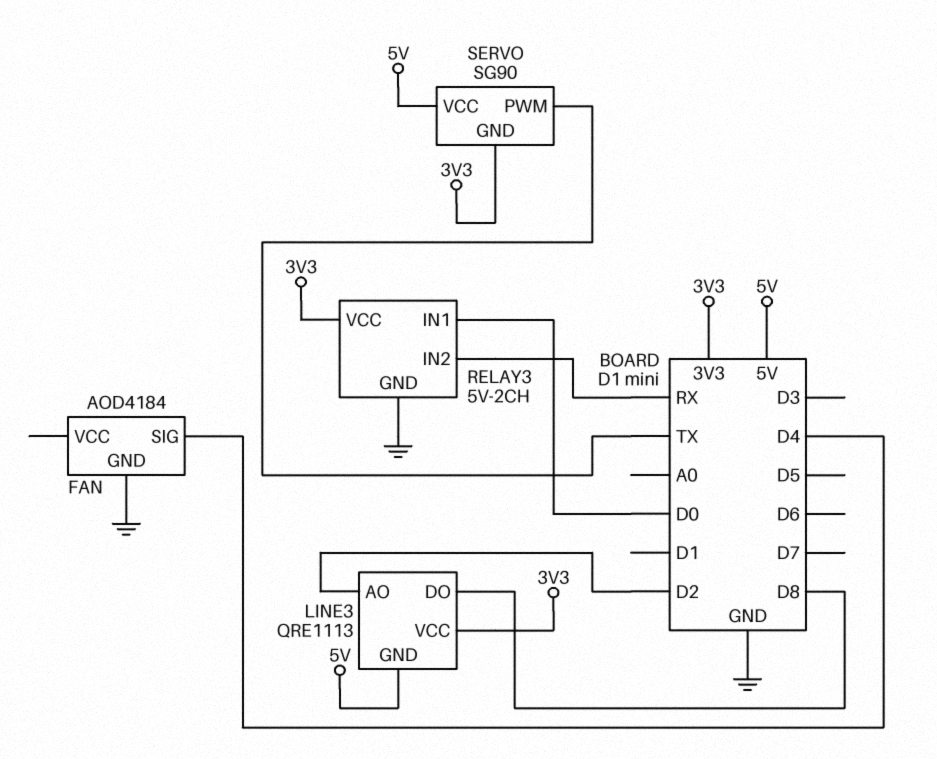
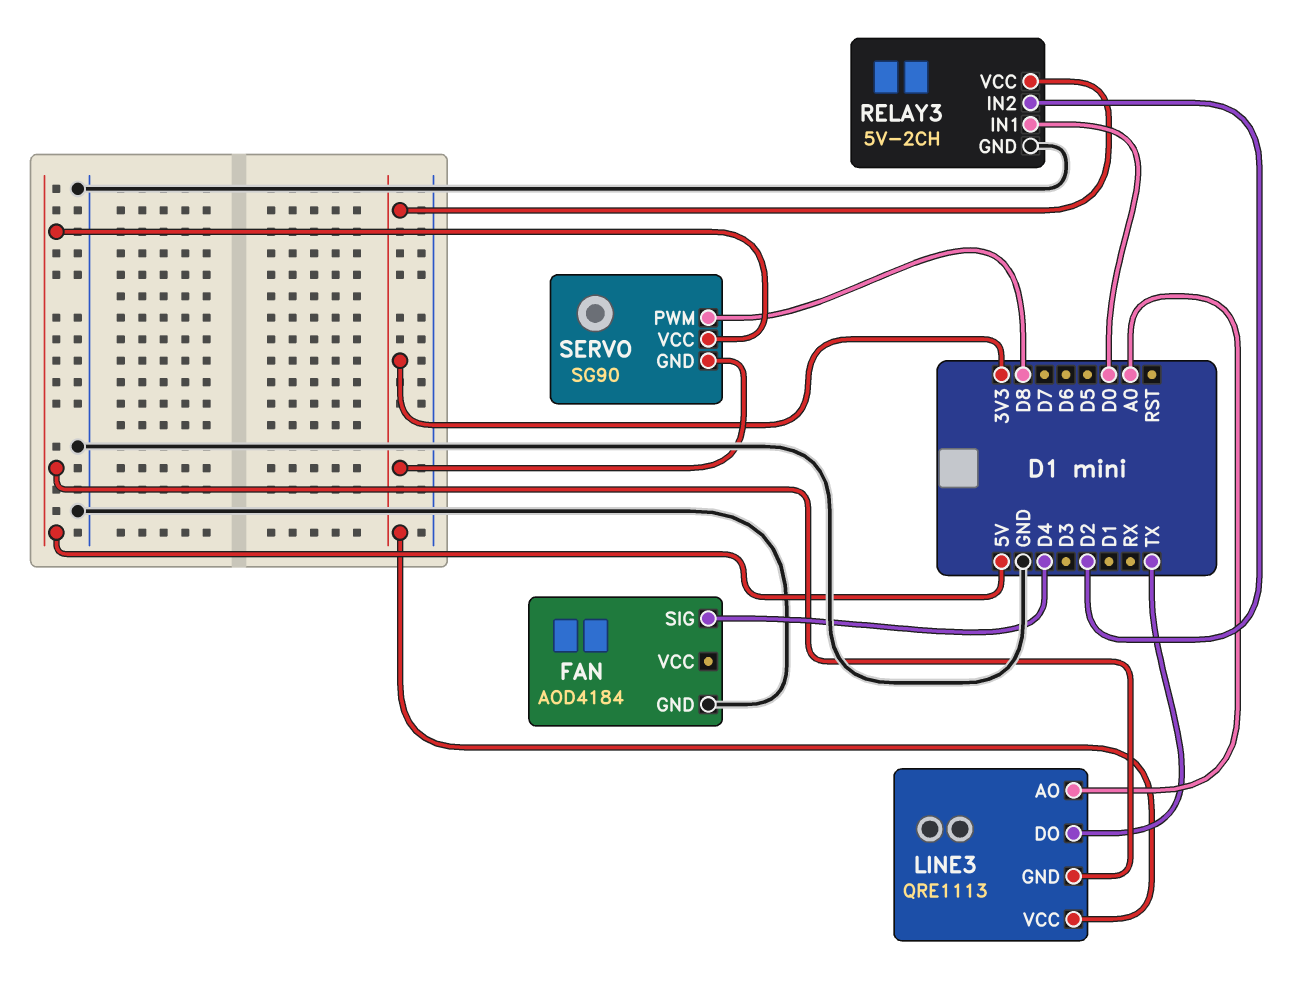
LINE3 pin AO: D2 -> A0
LINE3 pin DO: D8 -> TX
RELAY3 pin IN2: RX -> D2
SERVO pin PWM: TX -> D8

